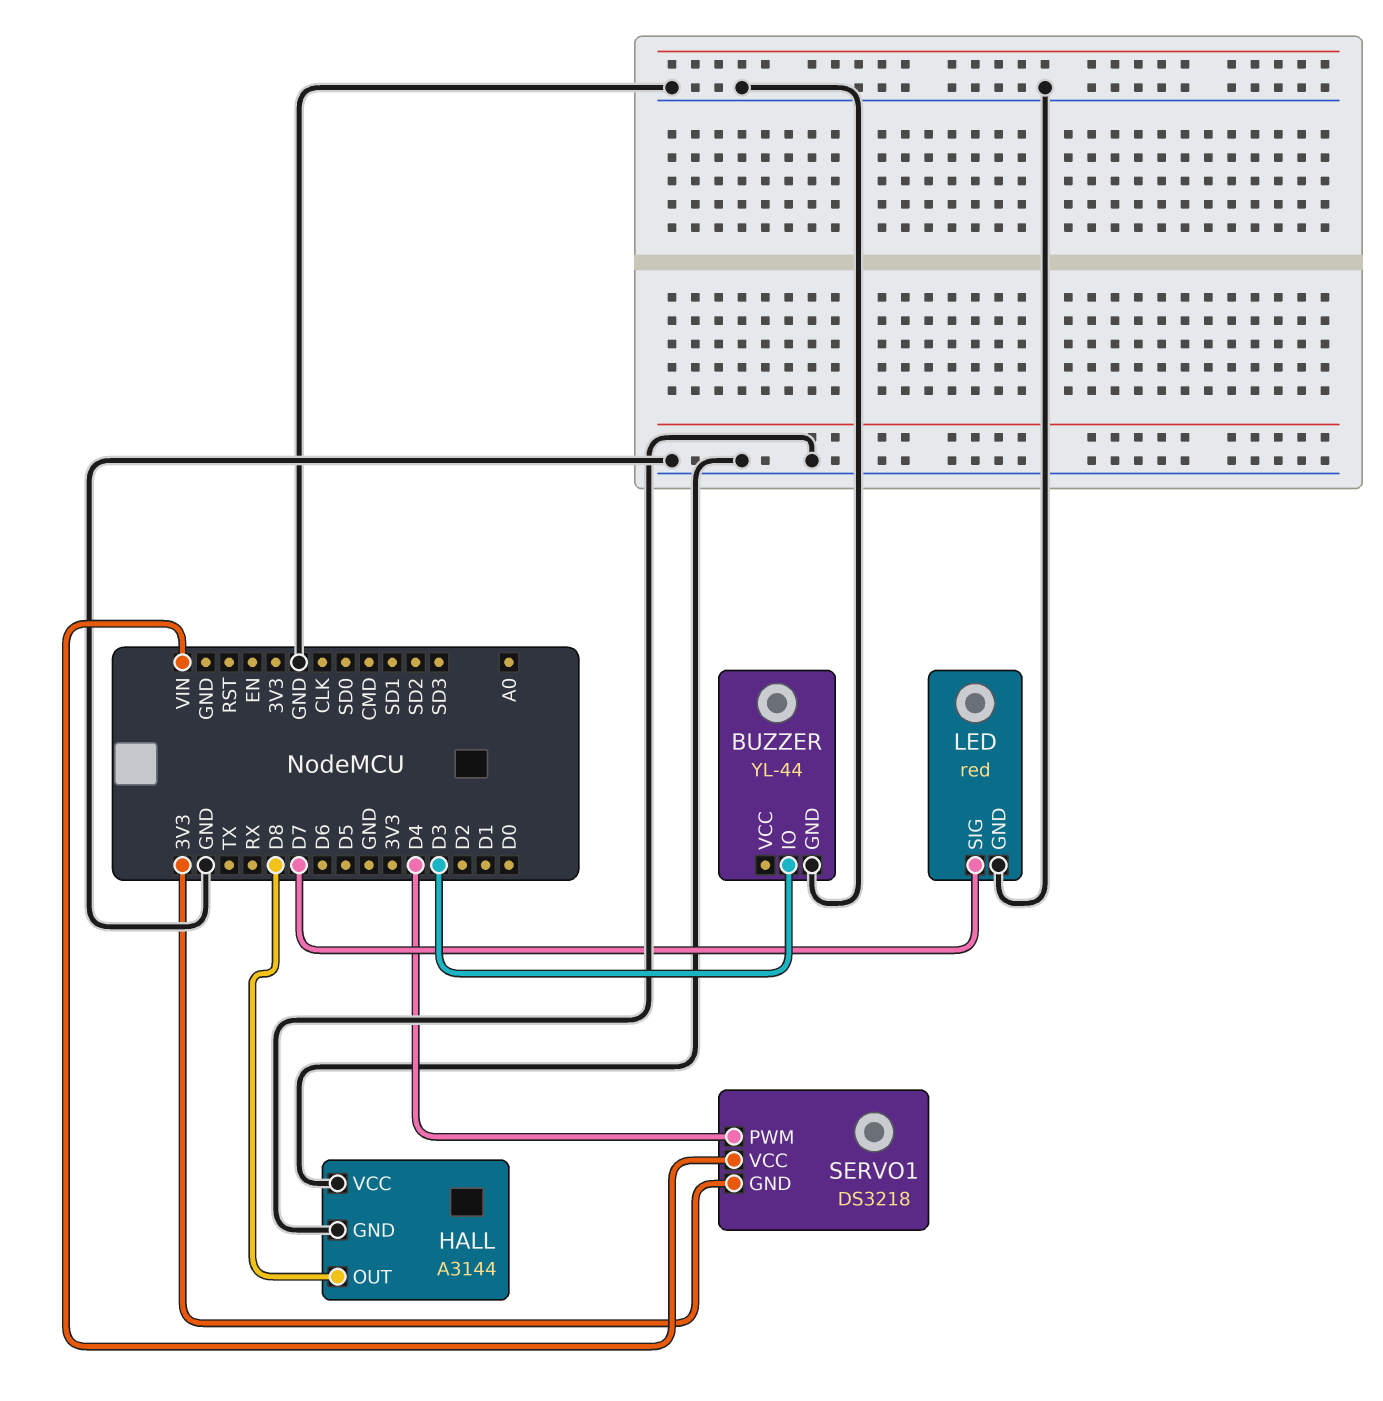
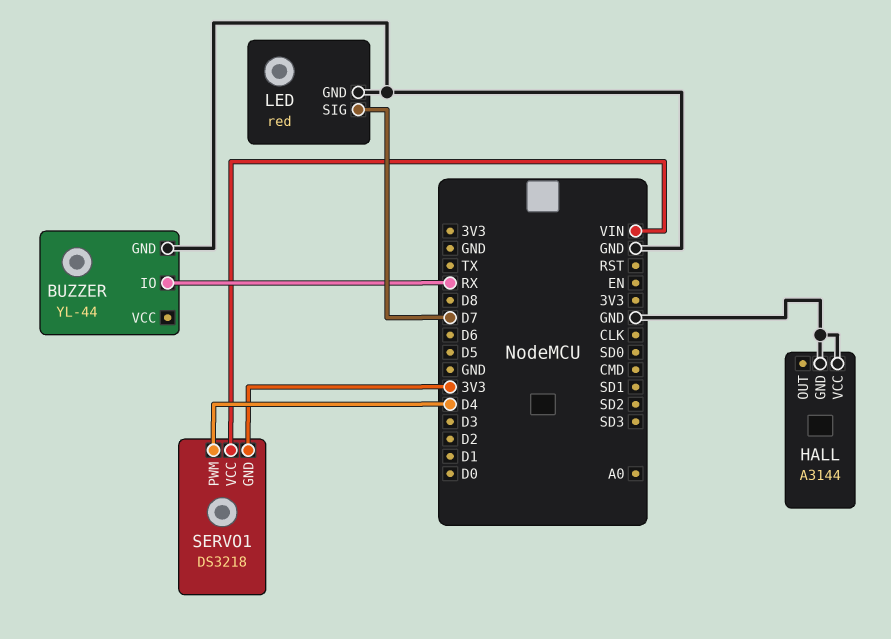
BUZZER pin IO: D3 -> RX
HALL pin OUT: D8 -> none

